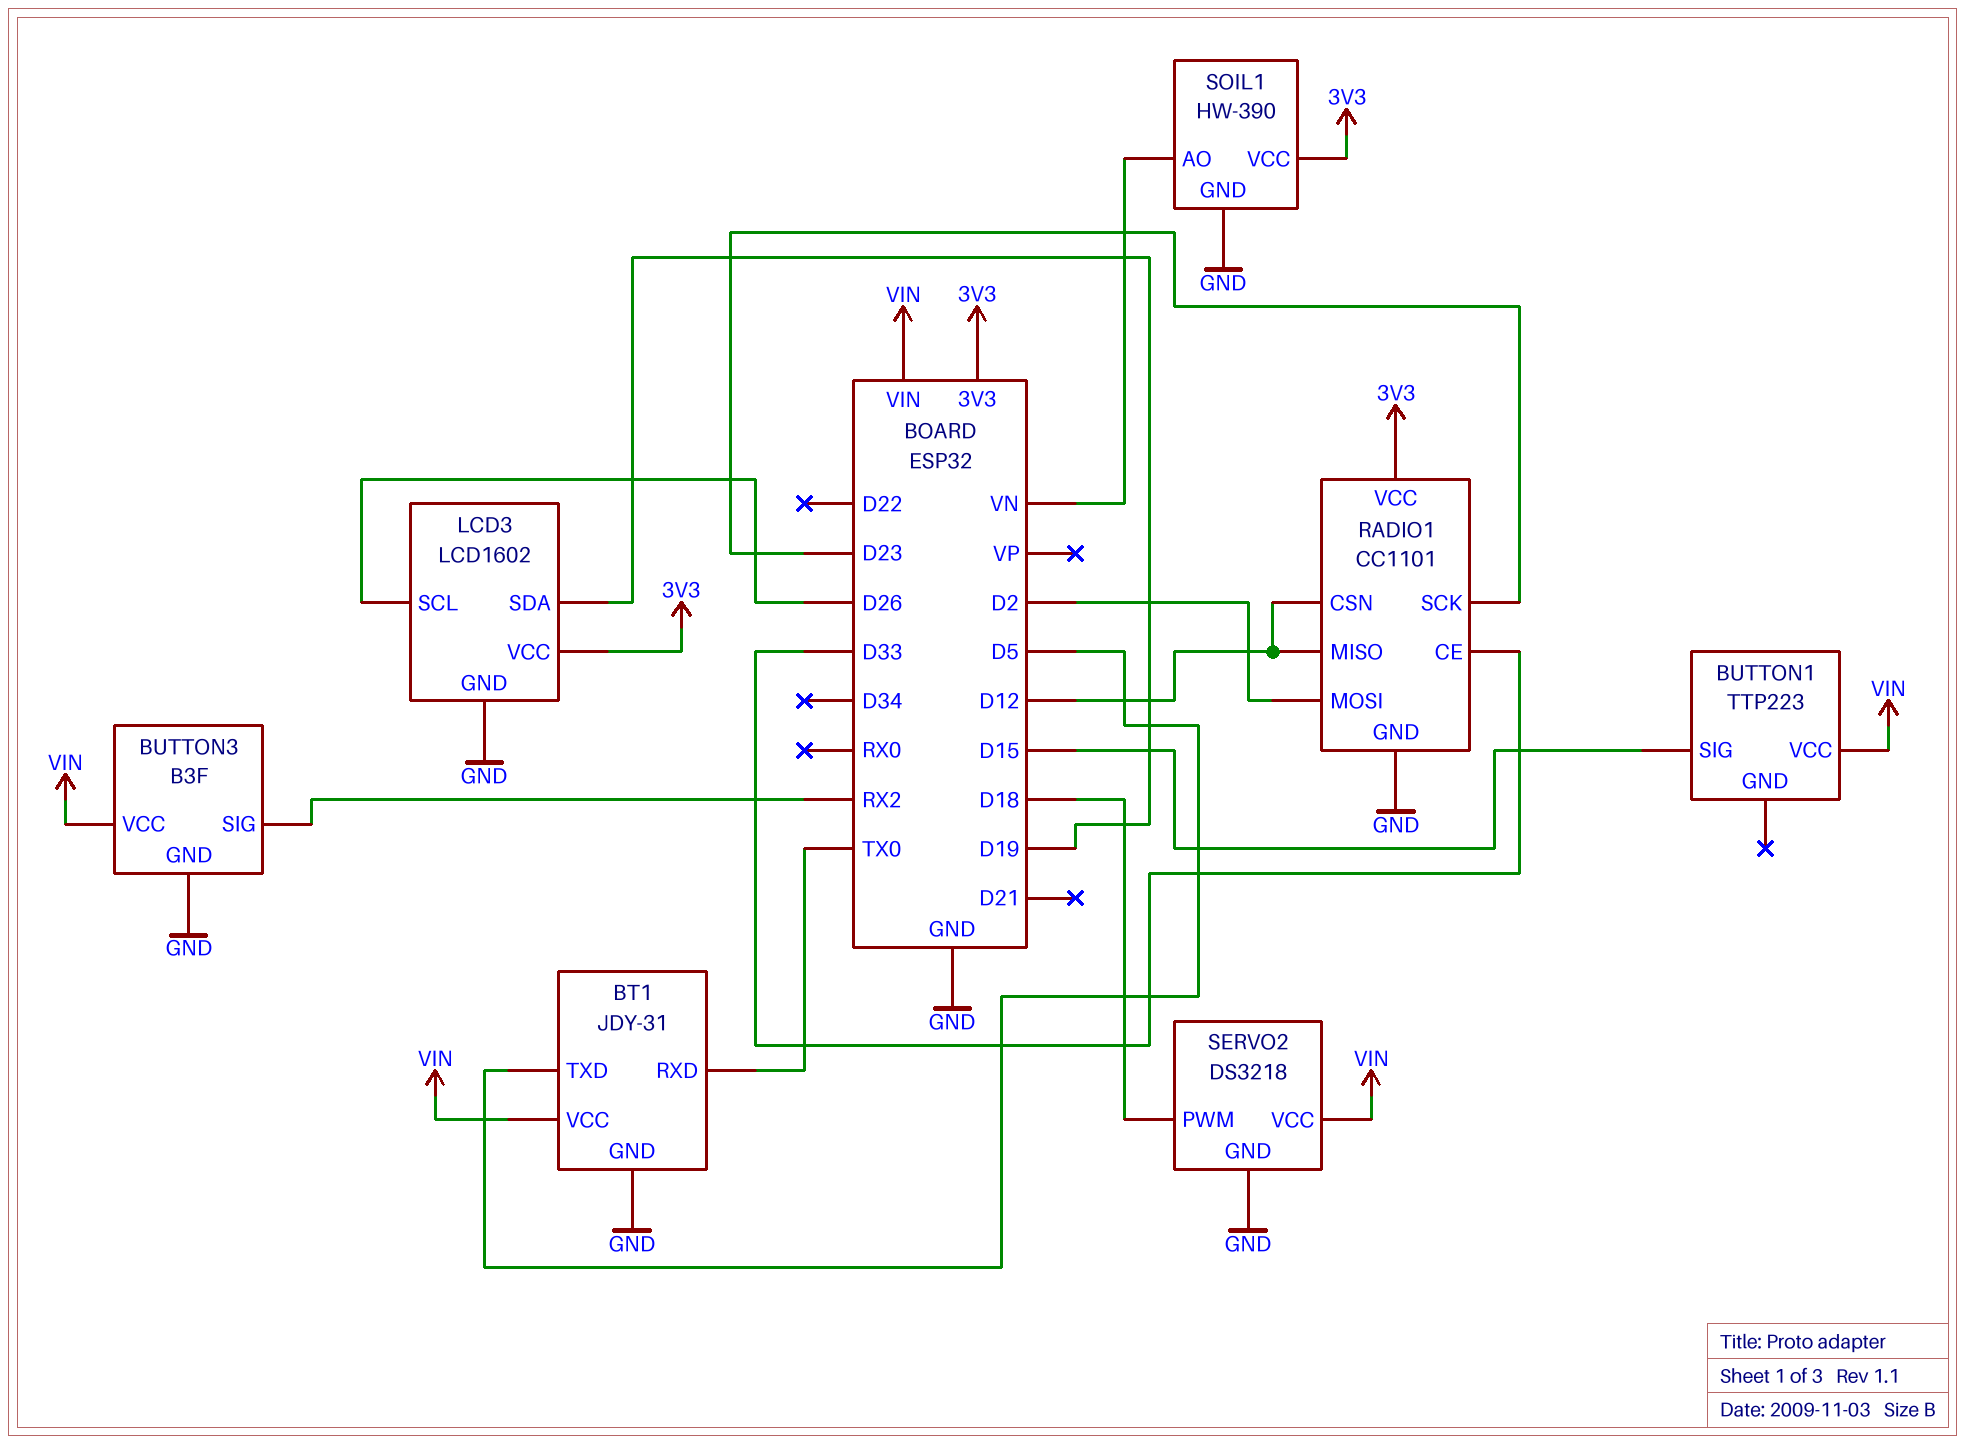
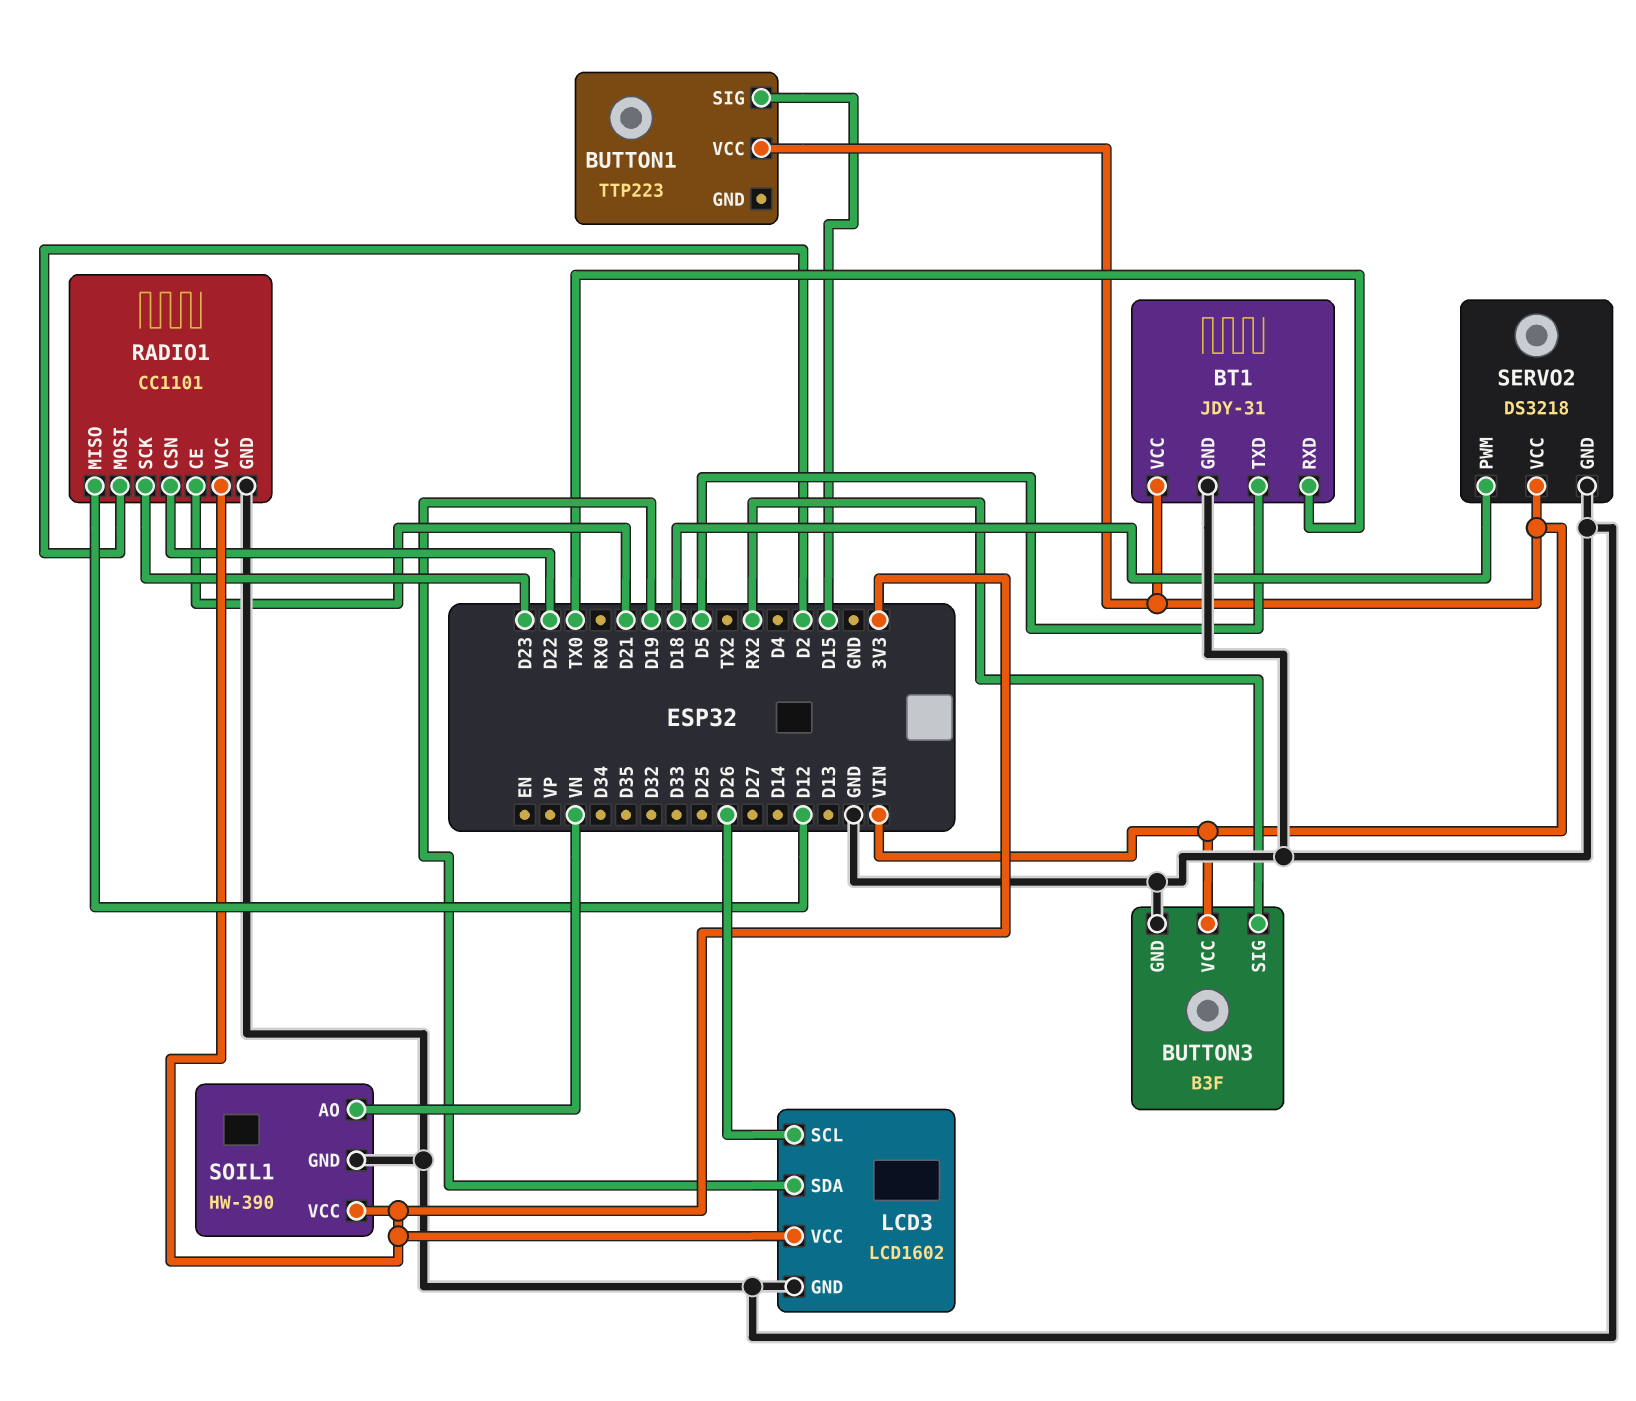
RADIO1 pin CE: D33 -> D21
RADIO1 pin CSN: D12 -> D22

